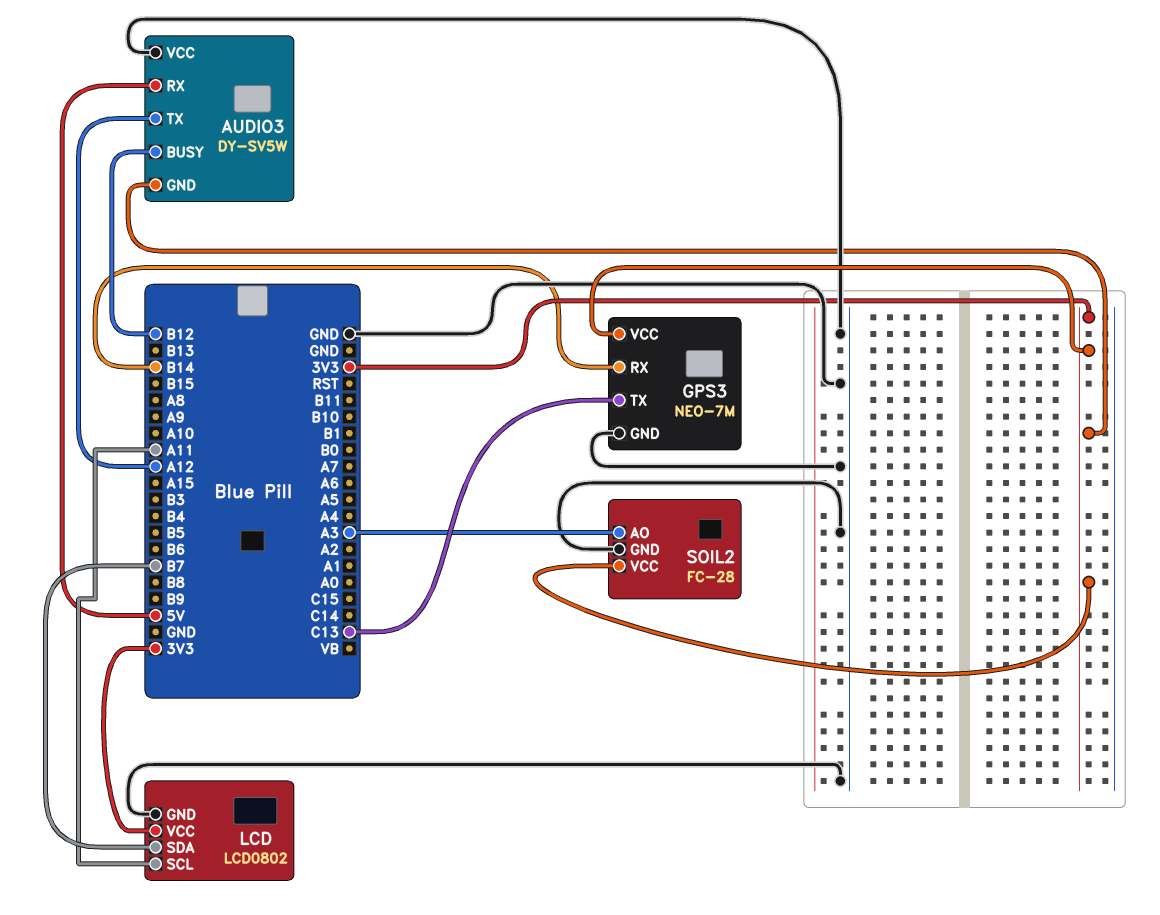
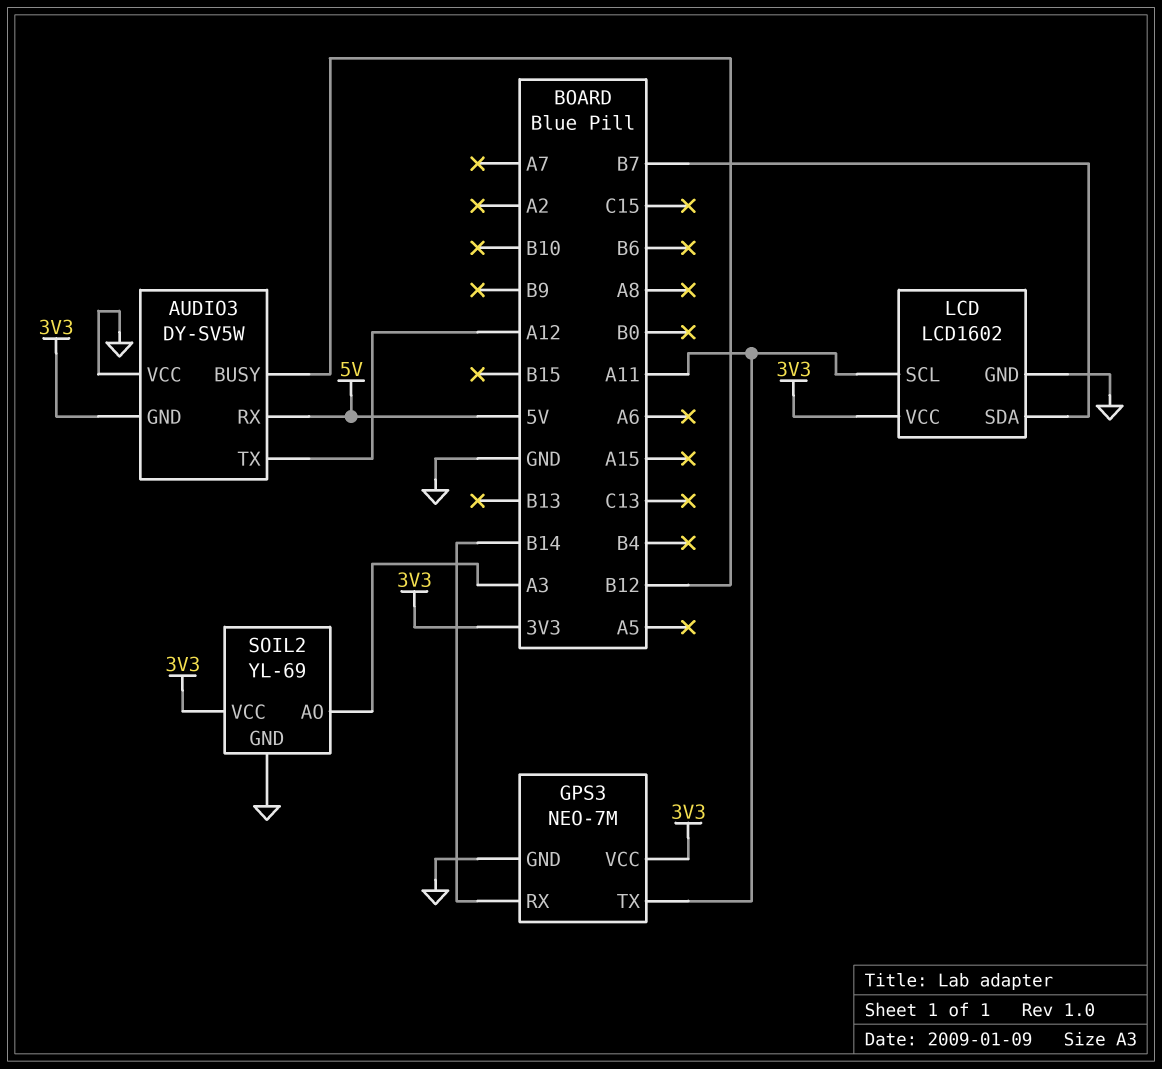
GPS3 pin TX: C13 -> A11
LCD: LCD0802 -> LCD1602
SOIL2: FC-28 -> YL-69

